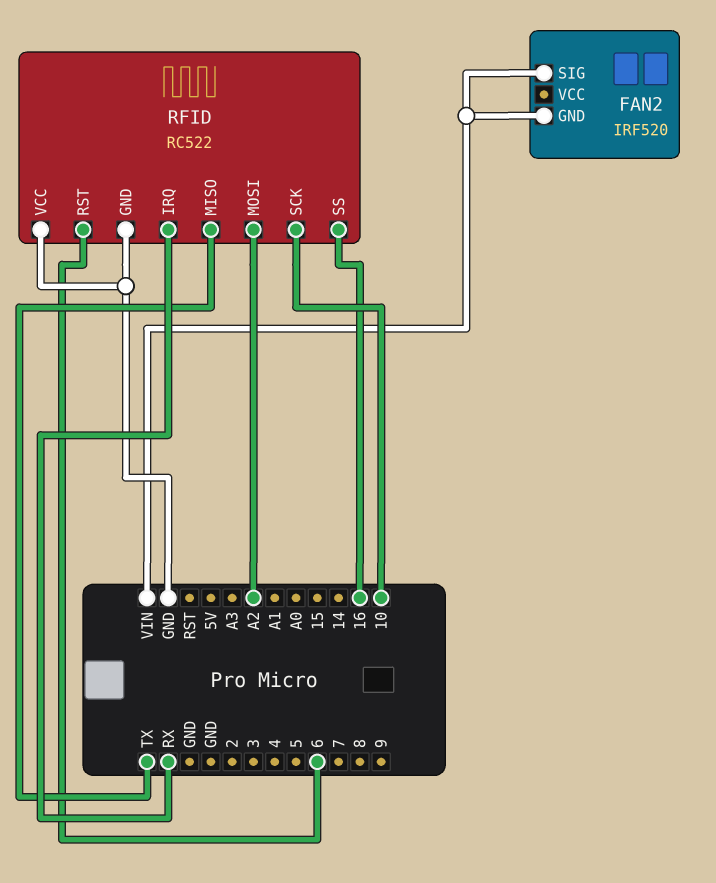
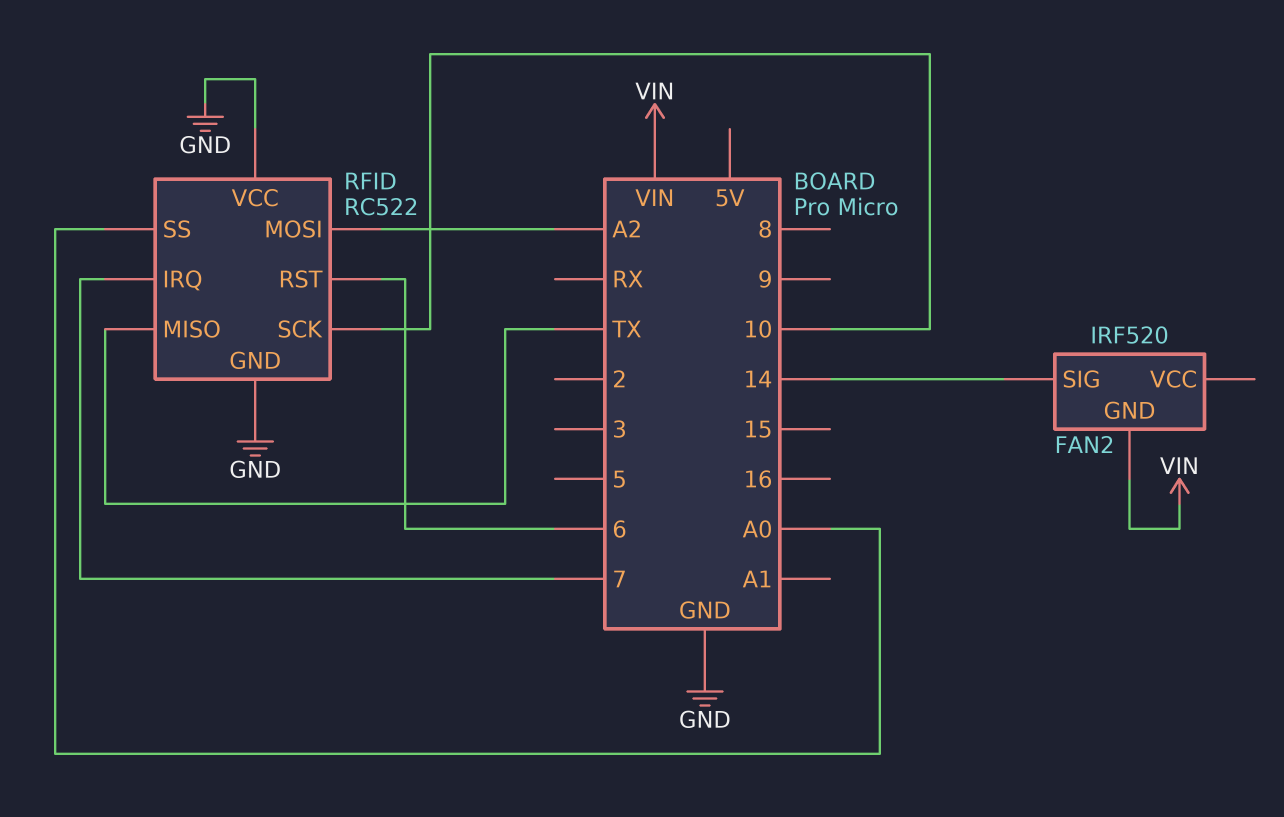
FAN2 pin SIG: VIN -> 14
RFID pin IRQ: RX -> 7
RFID pin SS: 16 -> A0

